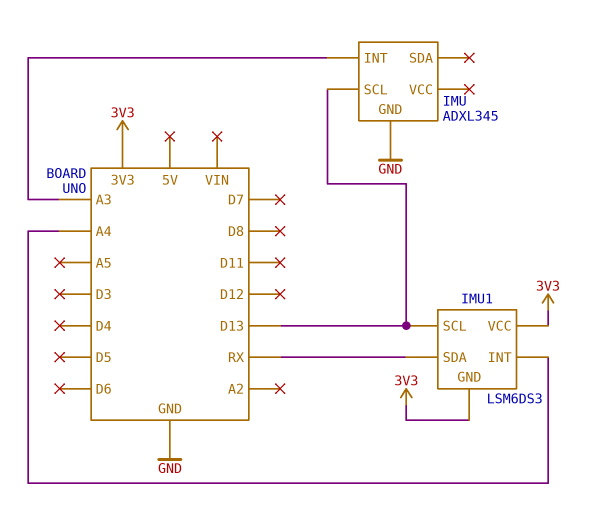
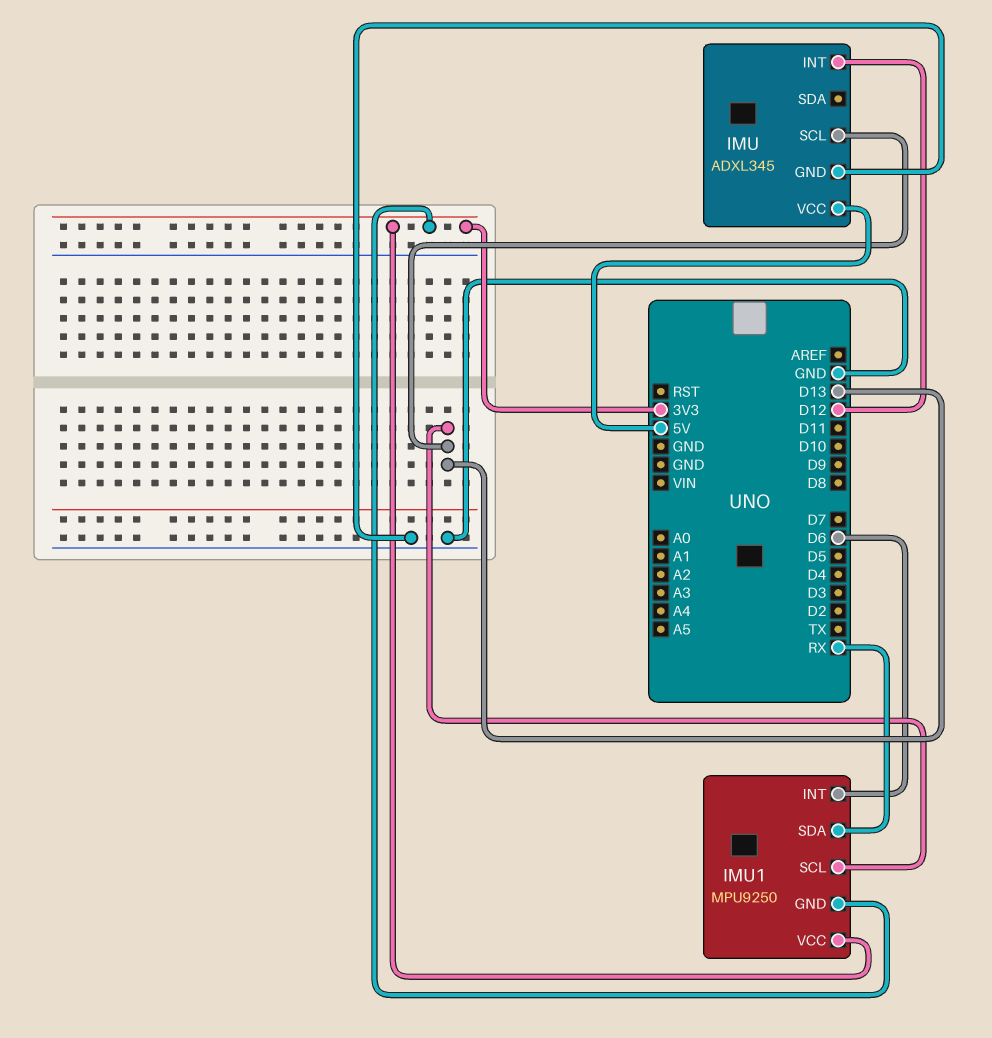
IMU pin INT: A3 -> D12
IMU pin VCC: none -> 5V
IMU1: LSM6DS3 -> MPU9250
IMU1 pin INT: A4 -> D6

